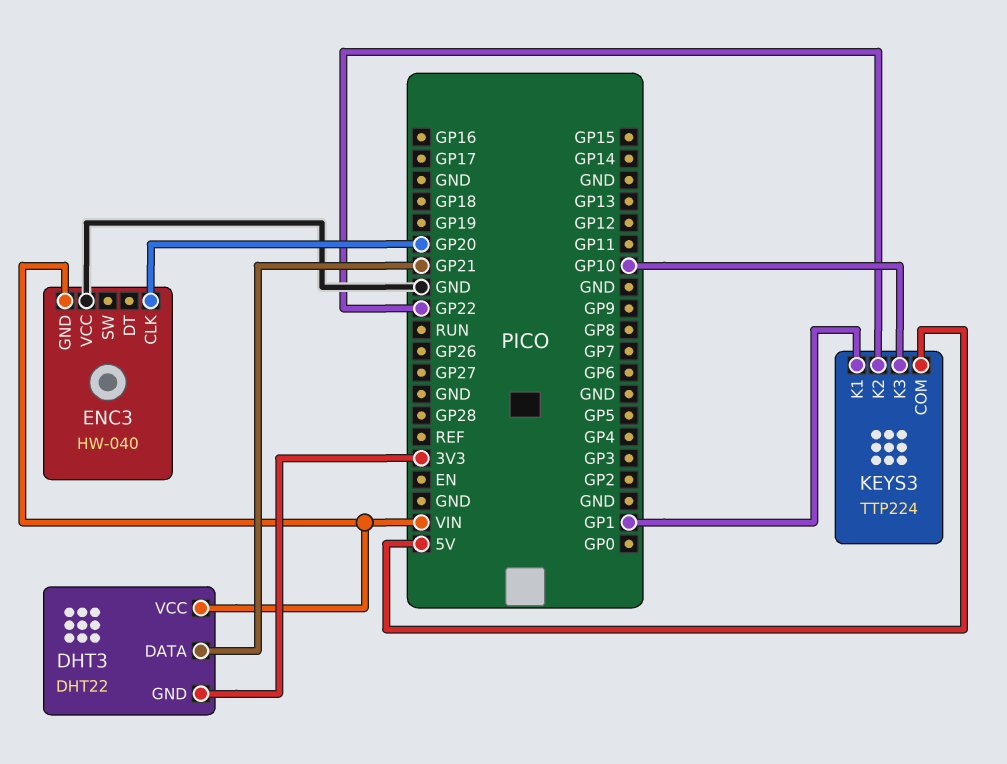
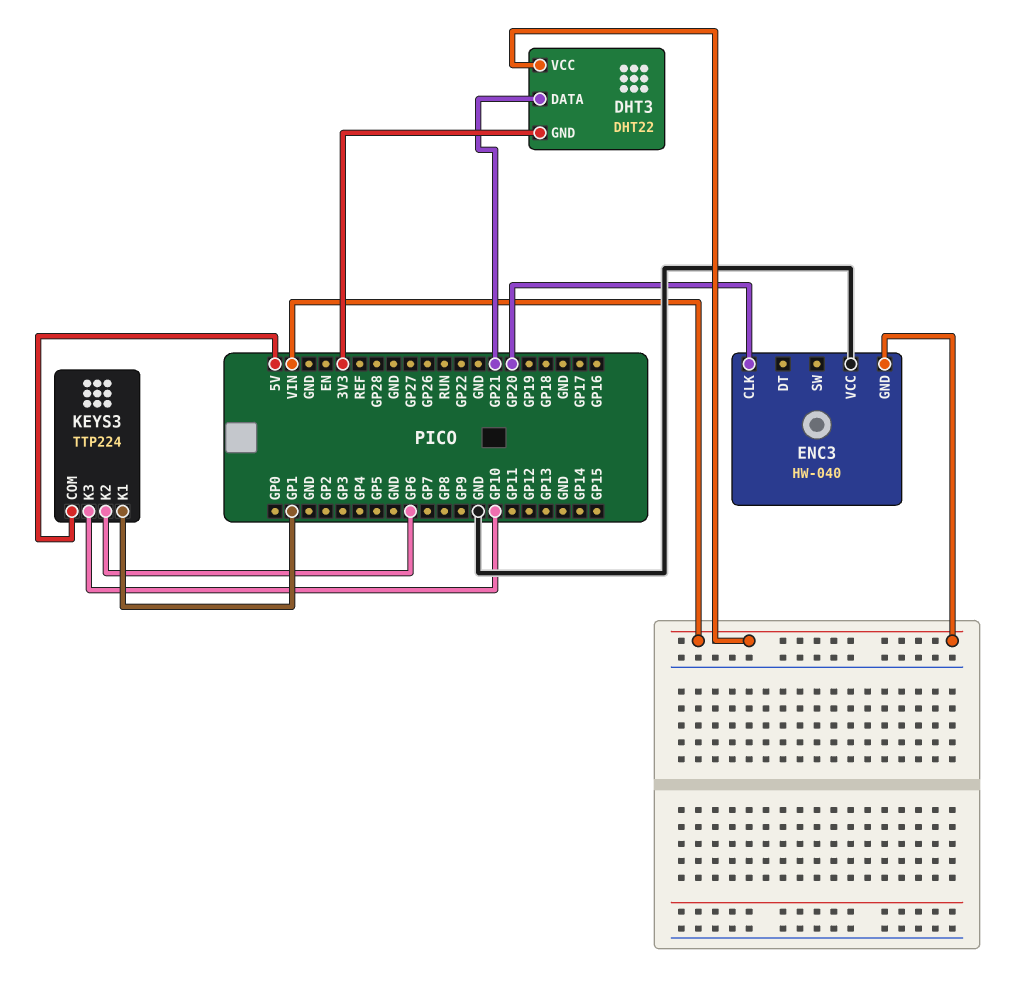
KEYS3 pin K2: GP22 -> GP6

